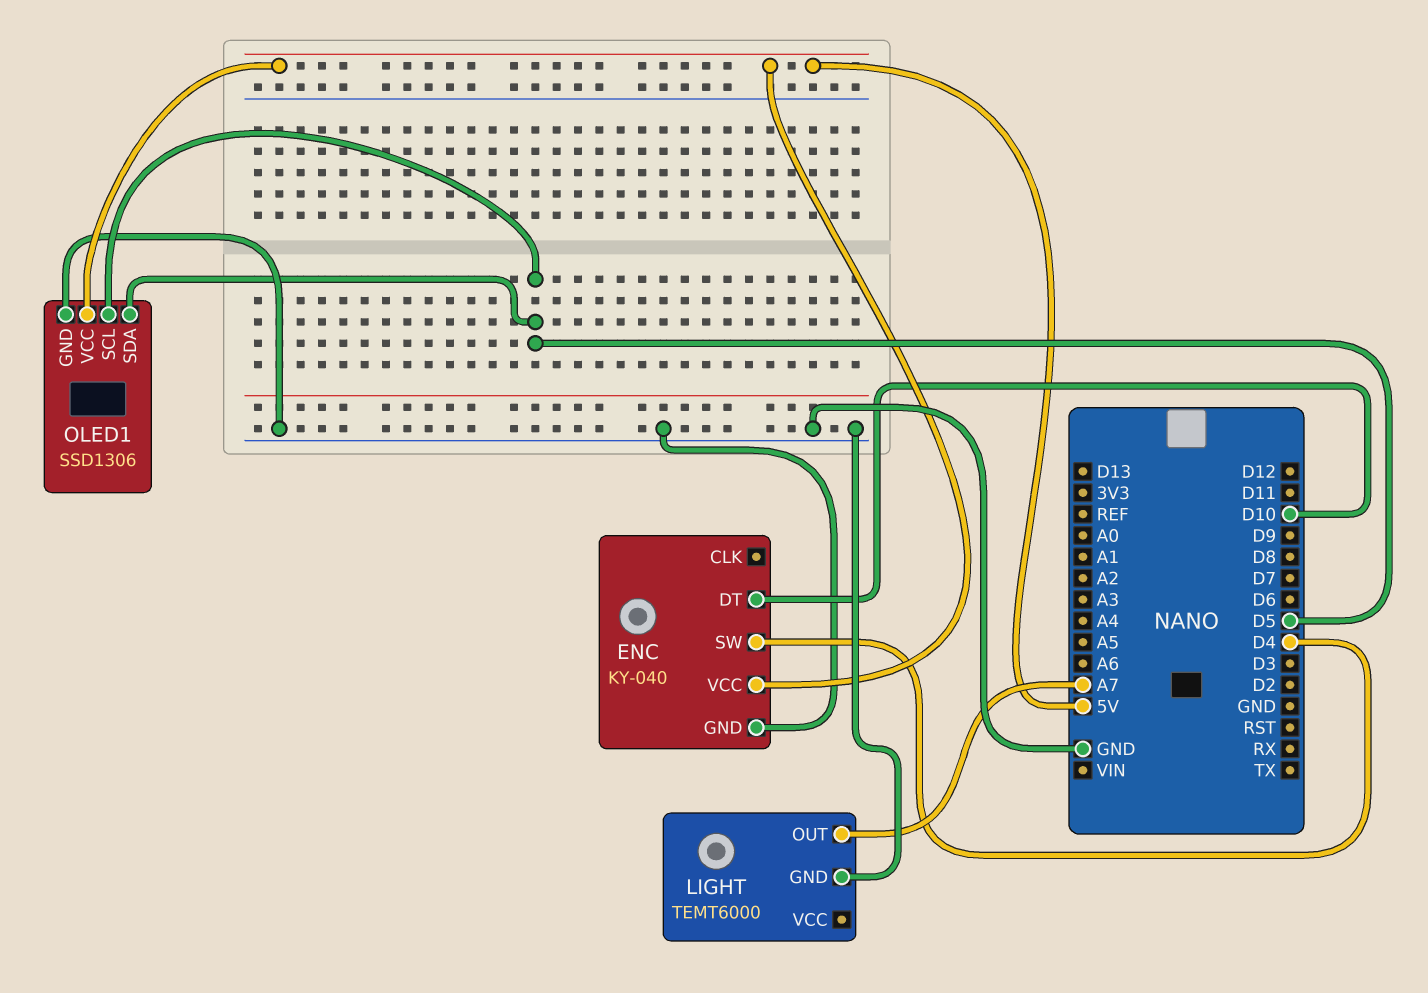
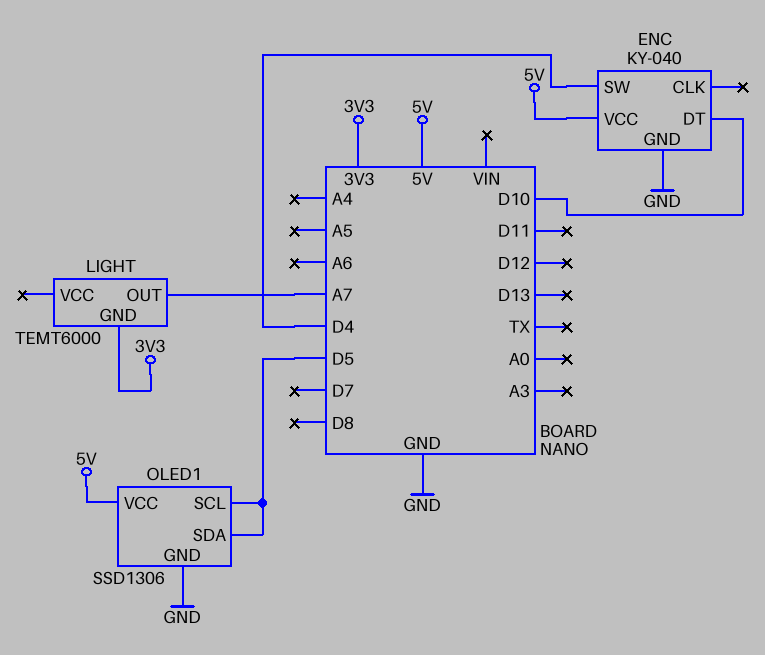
LIGHT pin GND: GND -> 3V3

